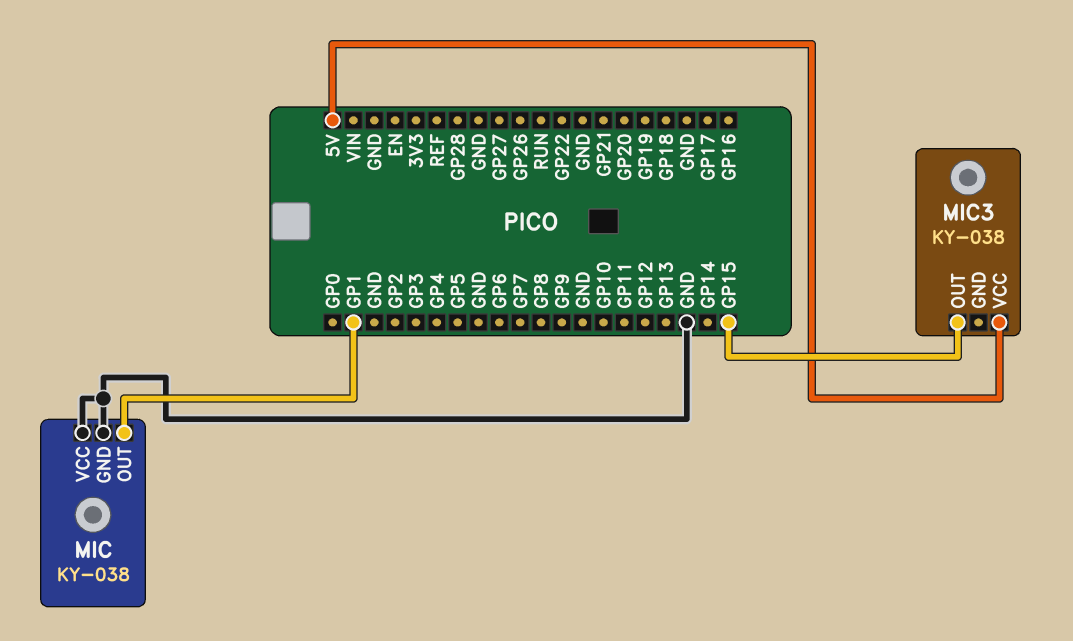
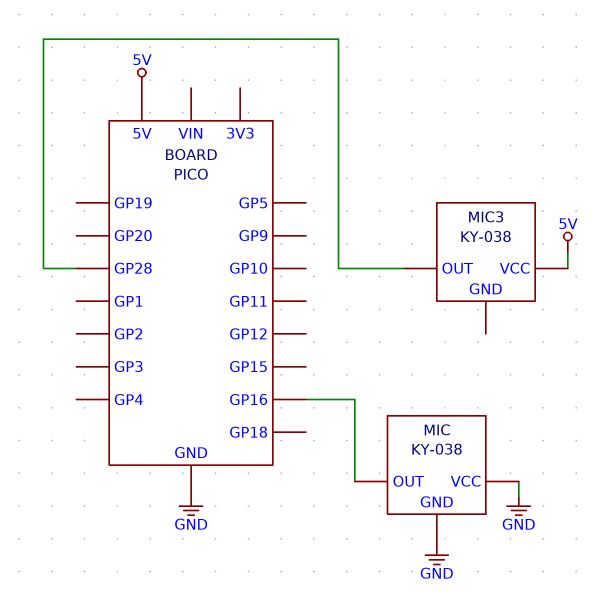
MIC pin OUT: GP1 -> GP16
MIC3 pin OUT: GP15 -> GP28

